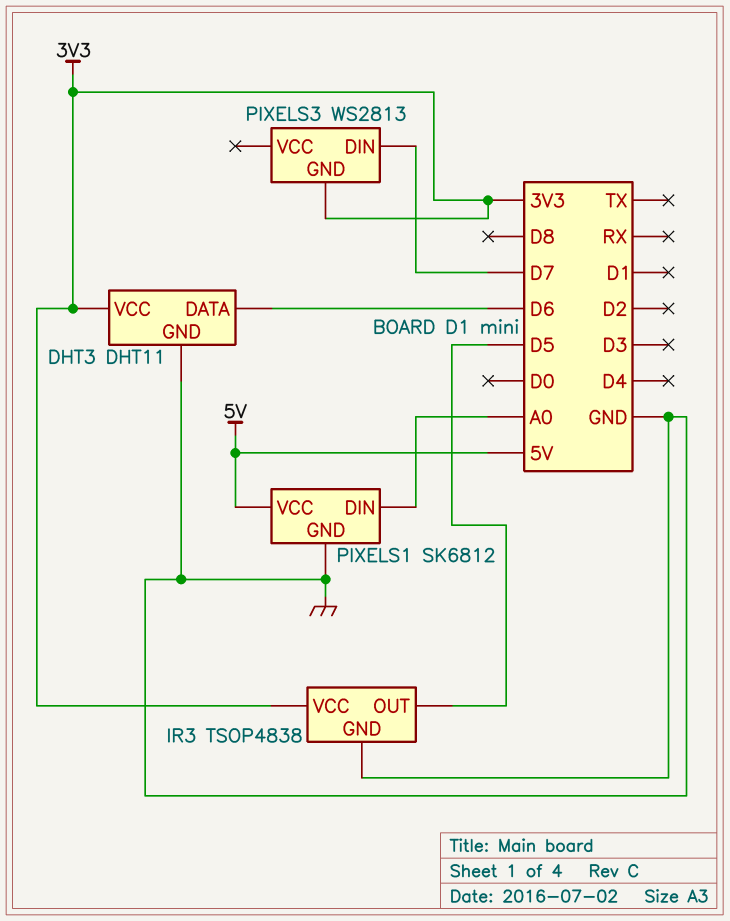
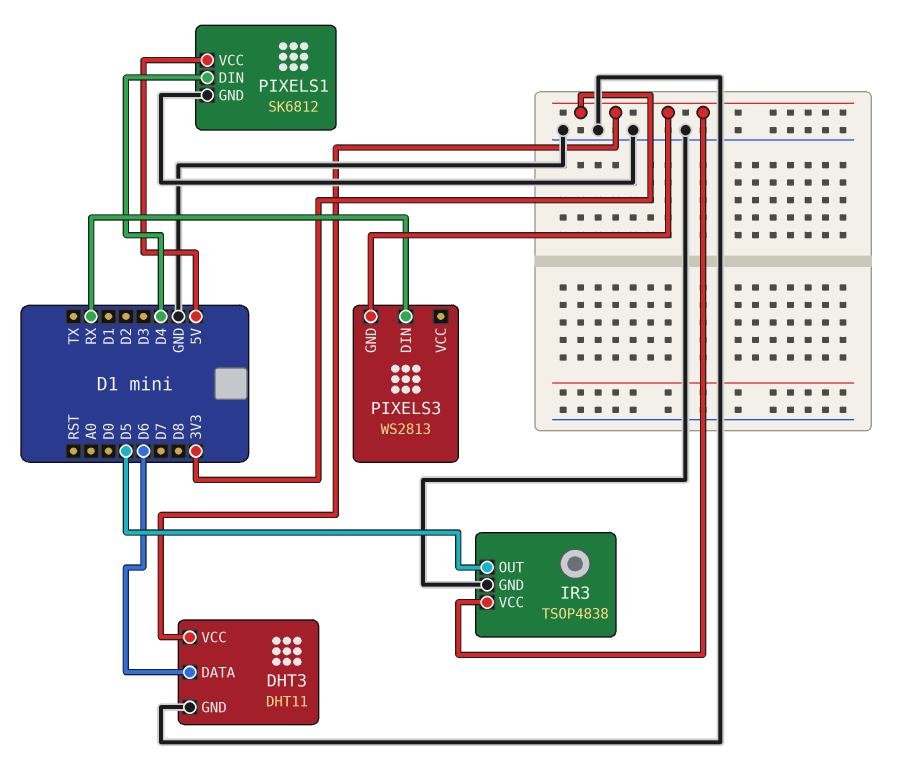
PIXELS1 pin DIN: A0 -> D4
PIXELS3 pin DIN: D7 -> RX

